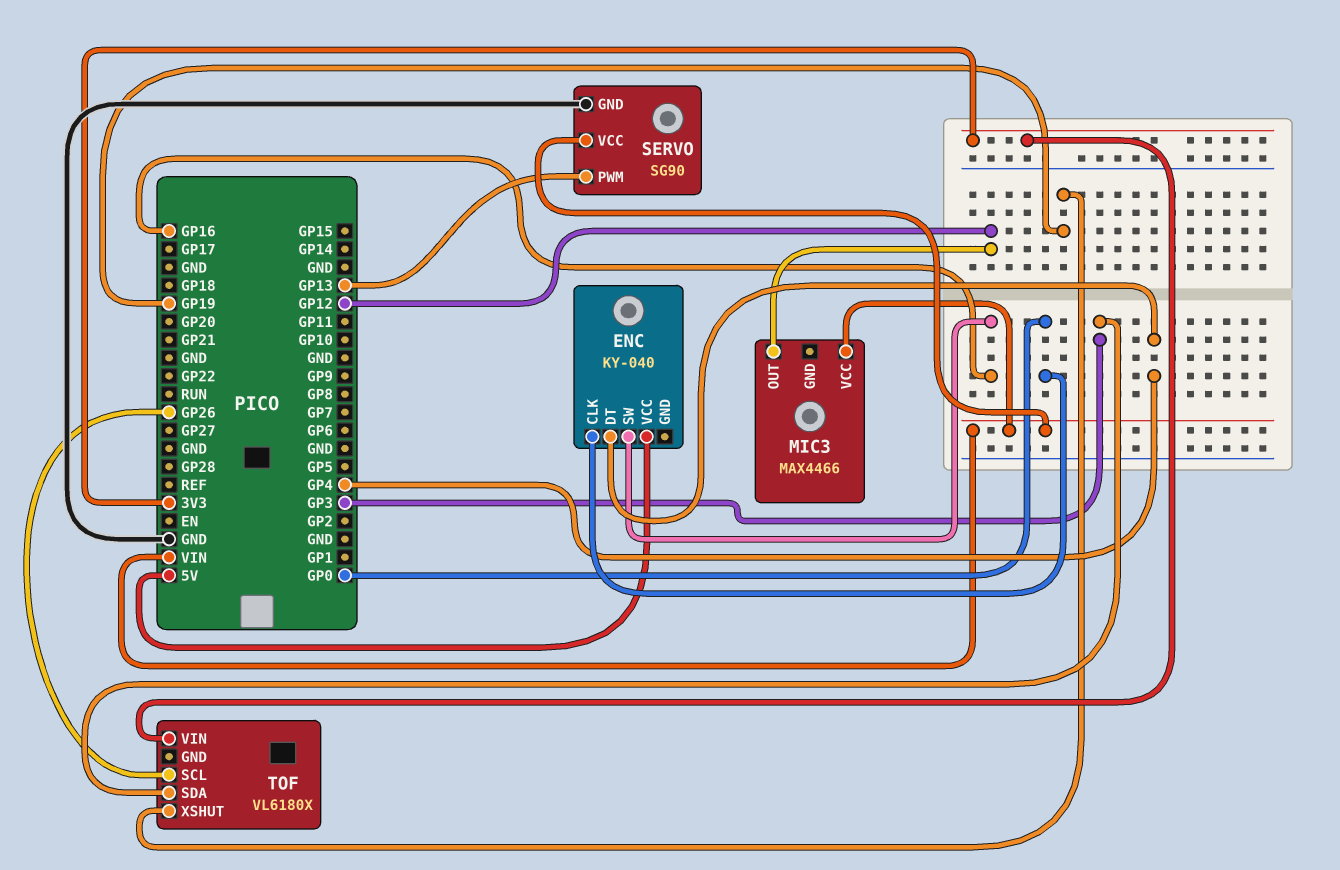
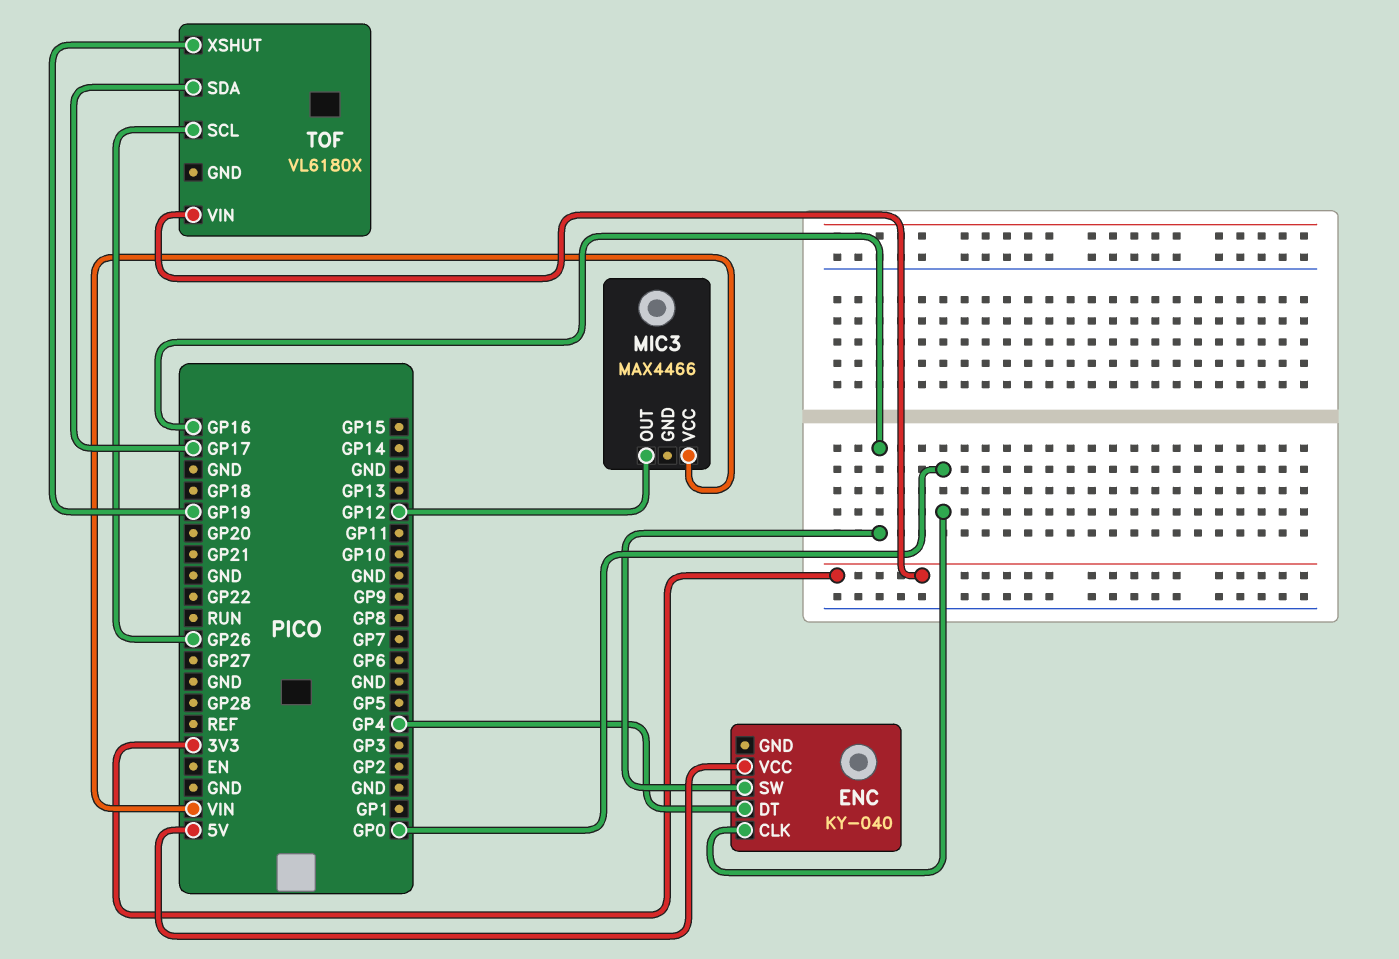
SERVO: SG90 -> none
SERVO pin GND: GND -> none
SERVO pin PWM: GP13 -> none
SERVO pin VCC: VIN -> none
TOF pin SDA: GP3 -> GP17

